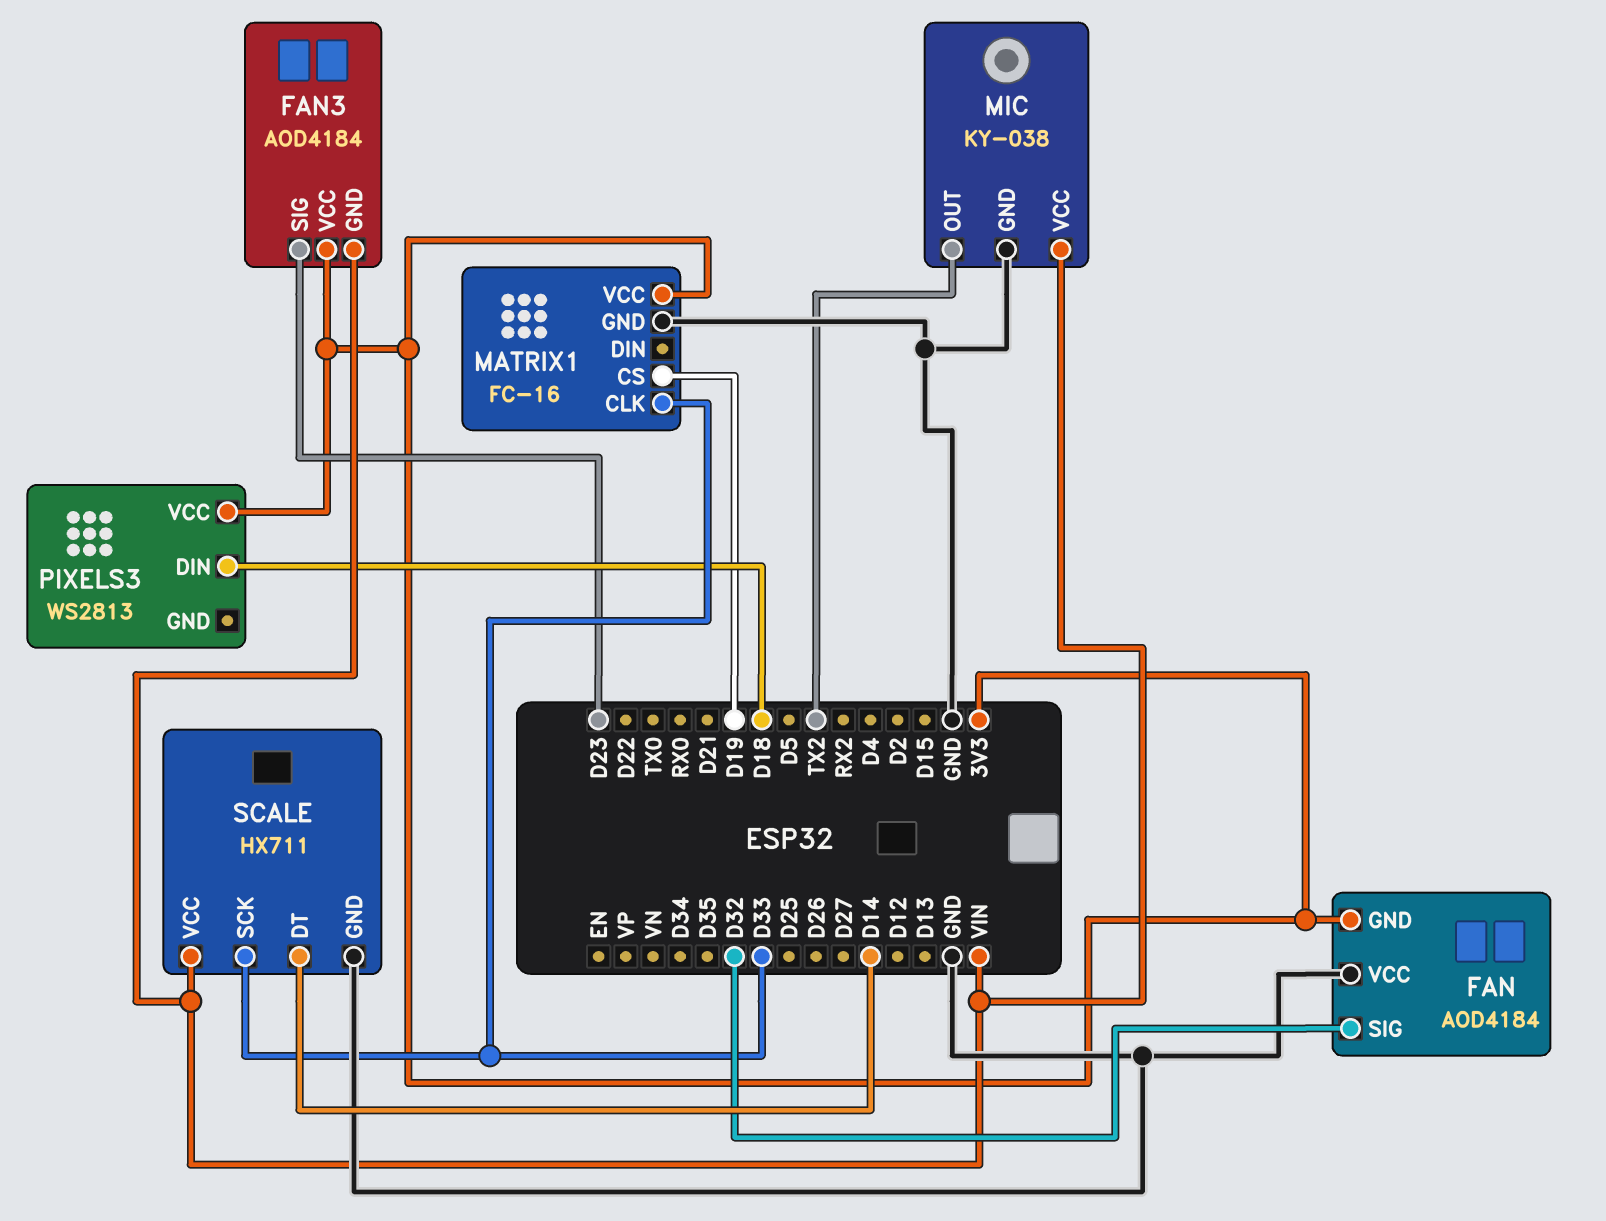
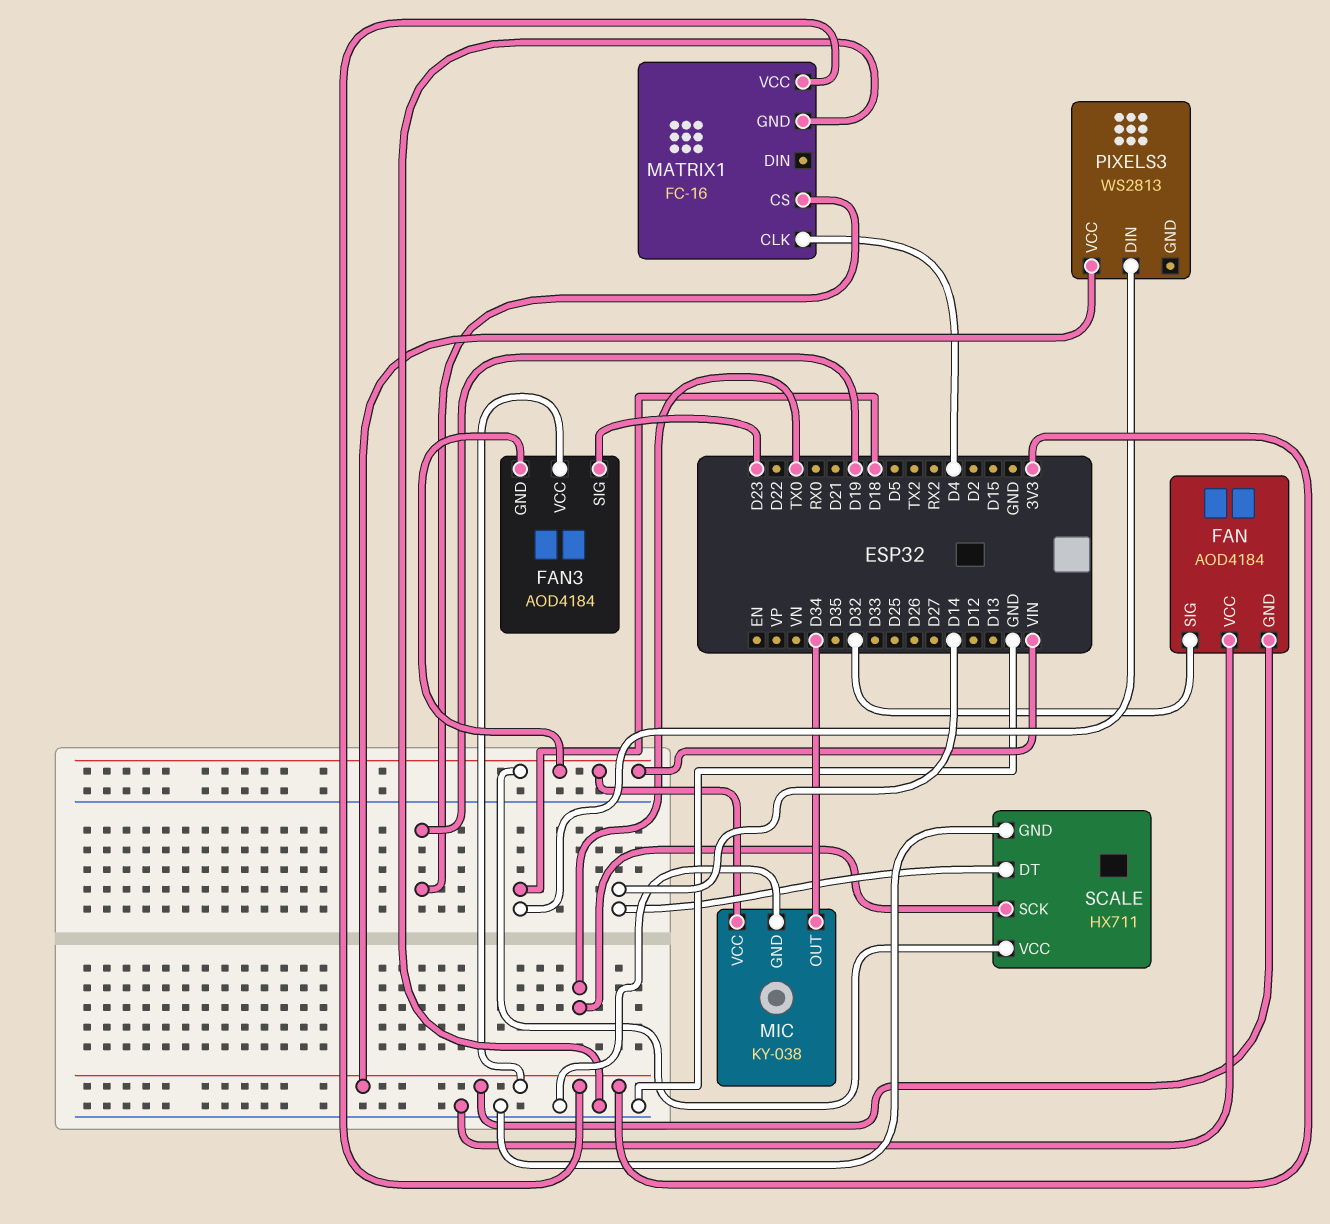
MATRIX1 pin CLK: D33 -> D4
MIC pin OUT: TX2 -> D34
SCALE pin SCK: D33 -> TX0

